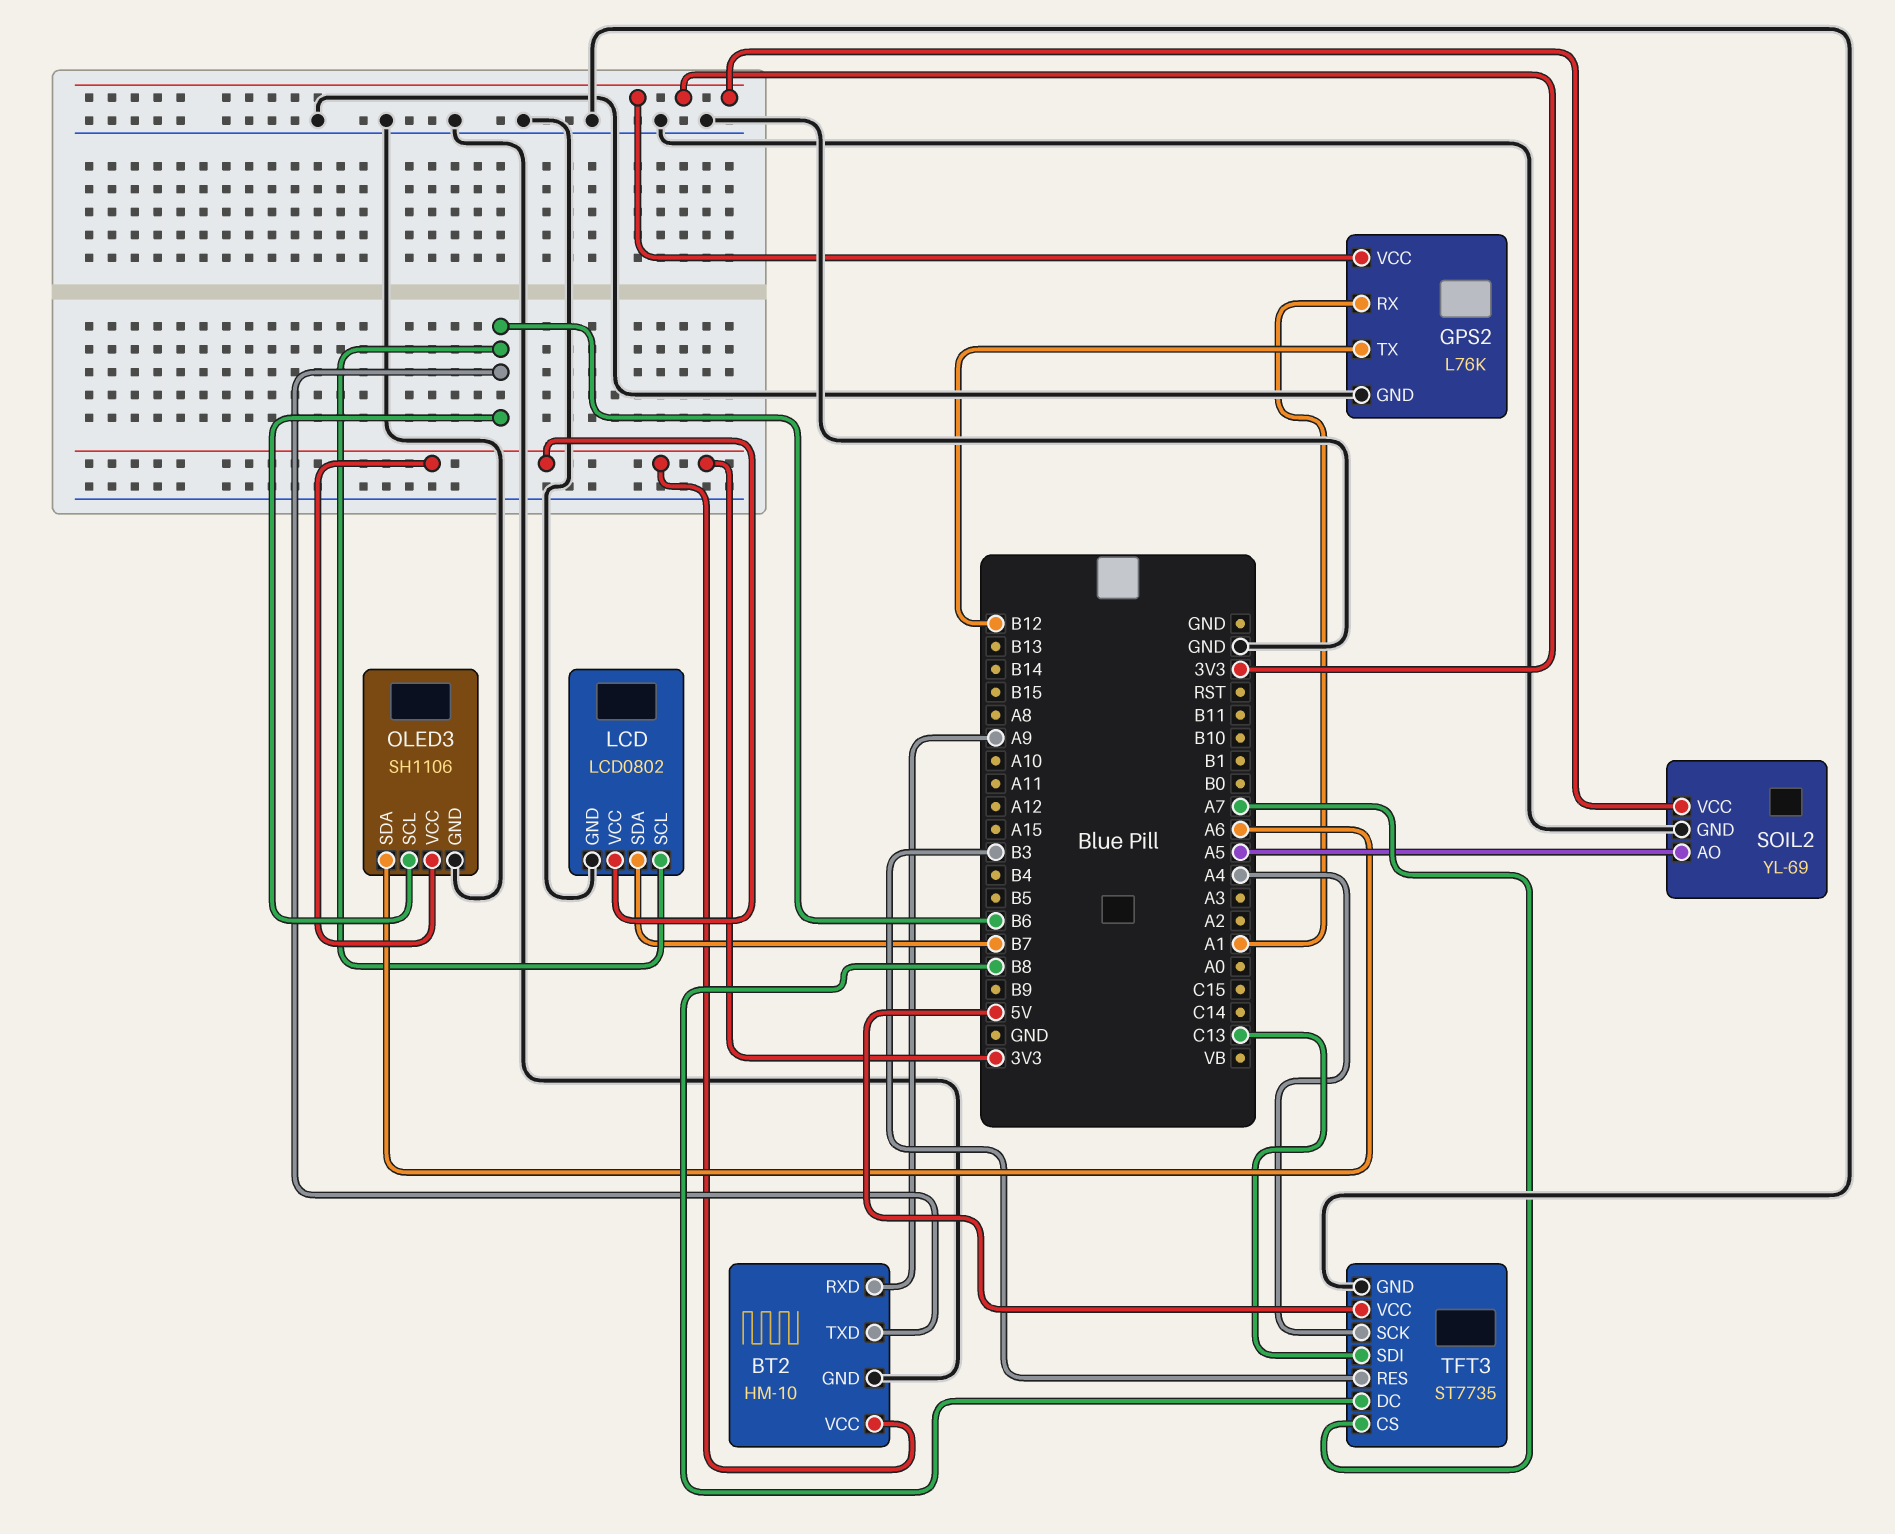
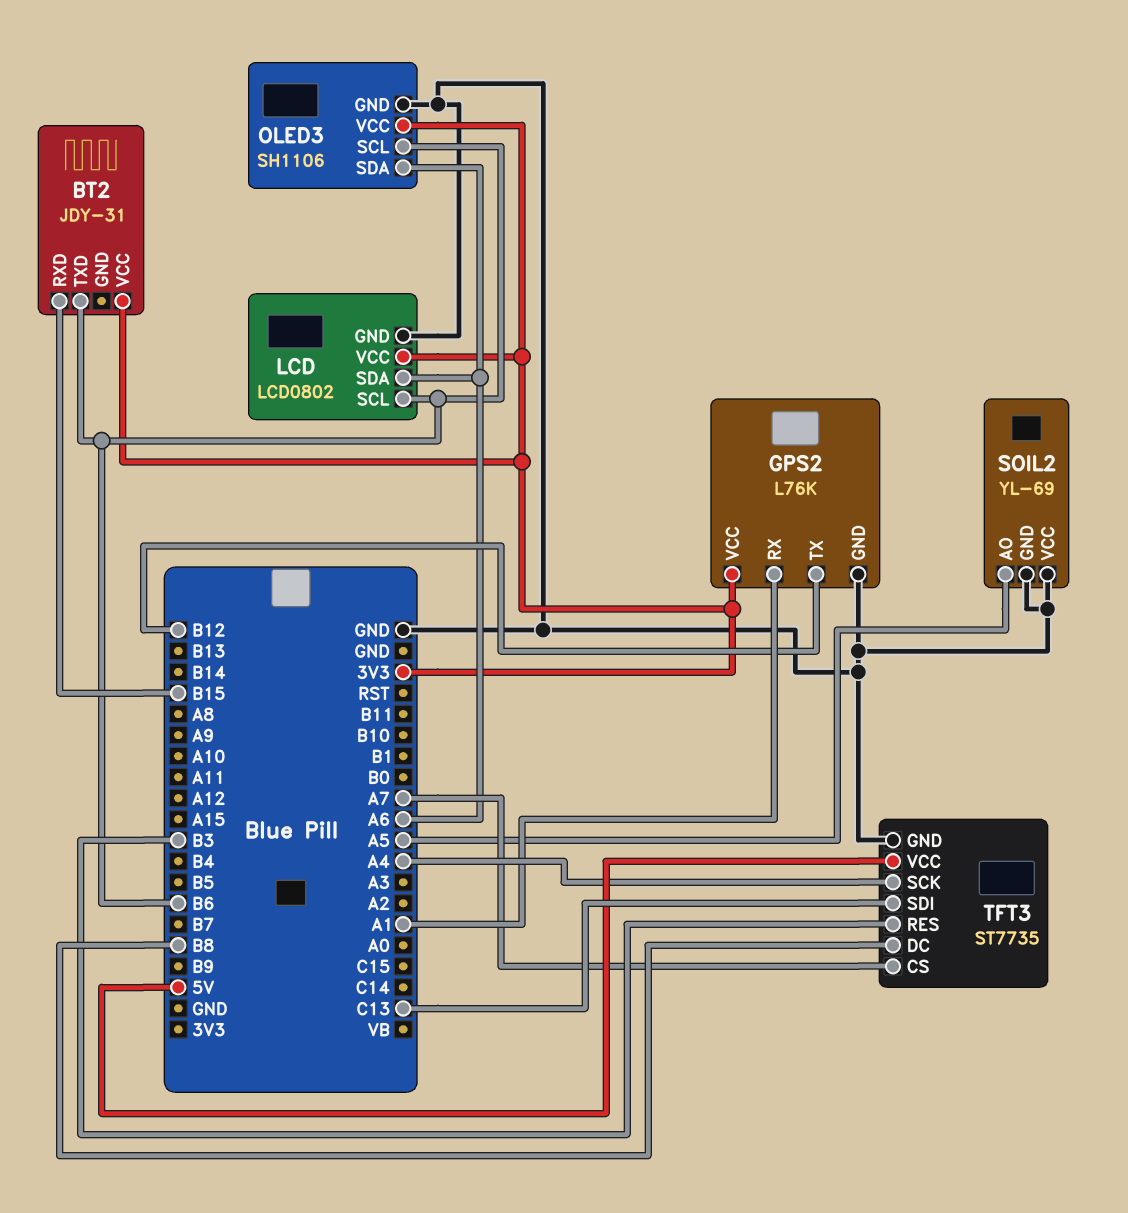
BT2: HM-10 -> JDY-31
BT2 pin GND: GND -> none
BT2 pin RXD: A9 -> B15
LCD pin SDA: B7 -> A6
SOIL2 pin VCC: 3V3 -> GND

